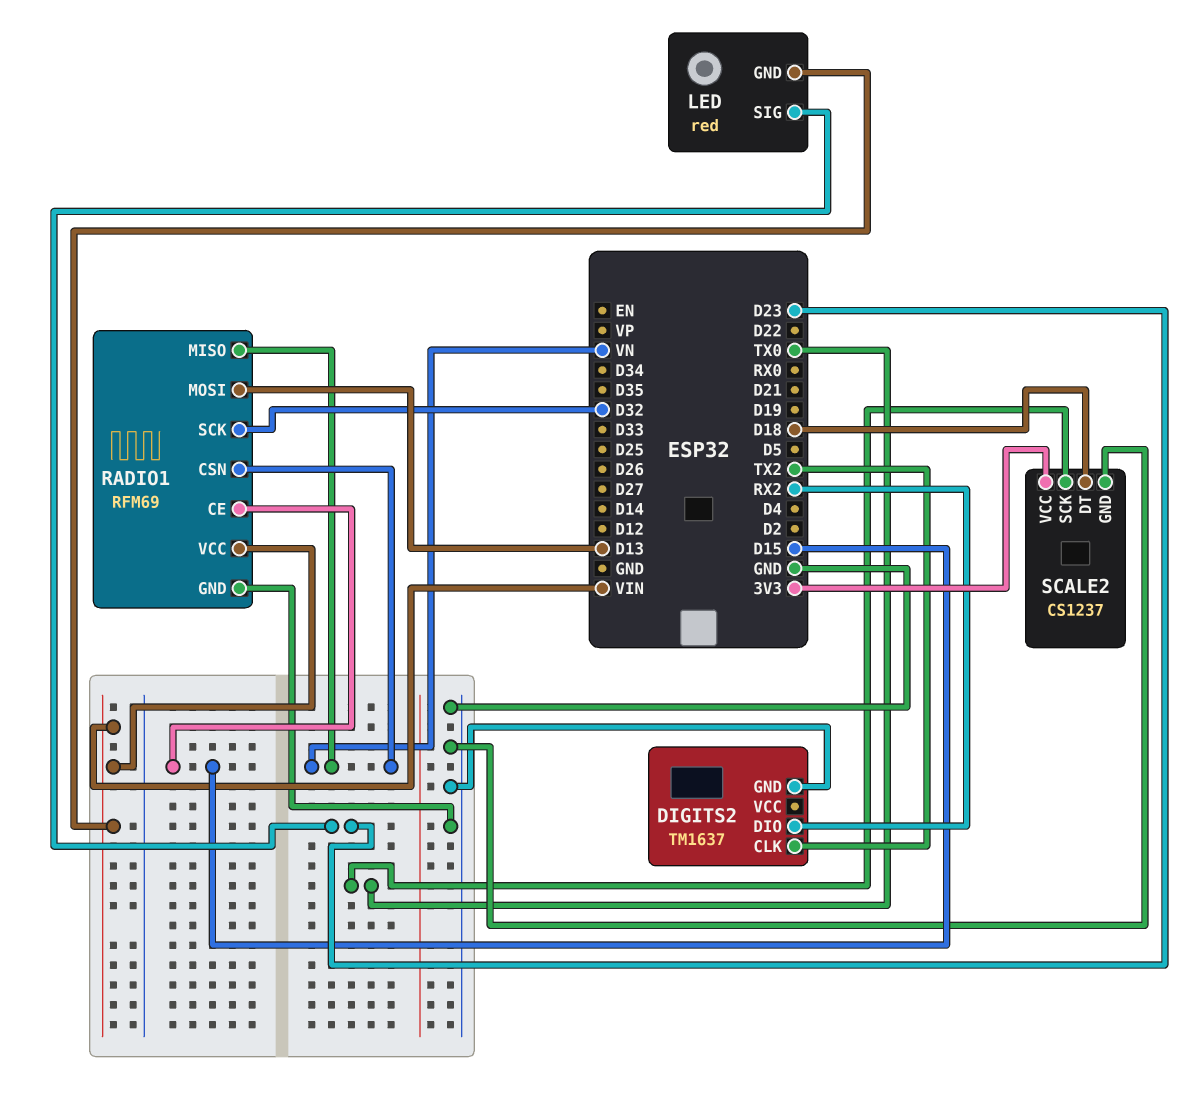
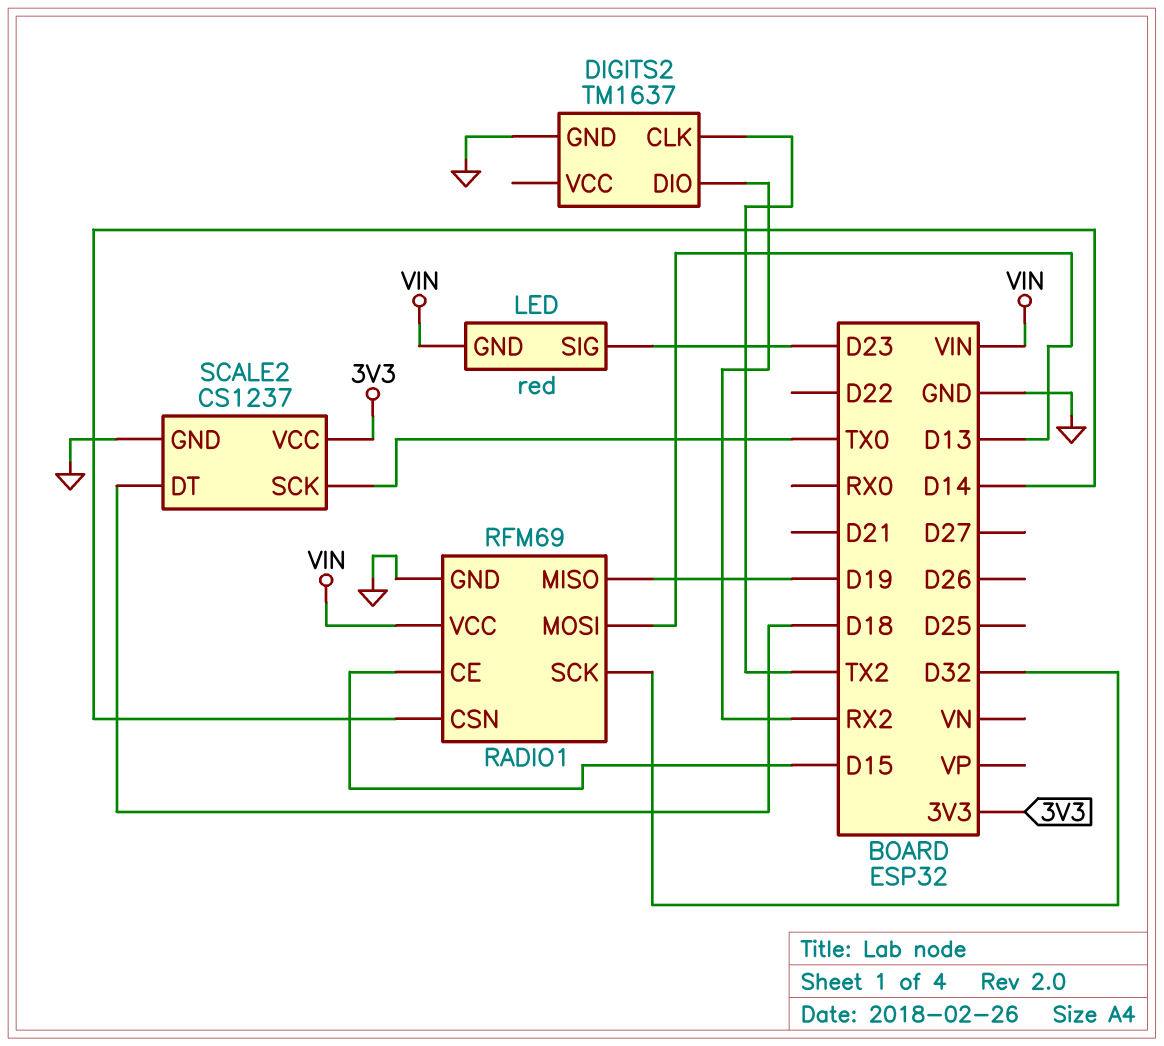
RADIO1 pin CSN: VN -> D14
RADIO1 pin MISO: VN -> D19

